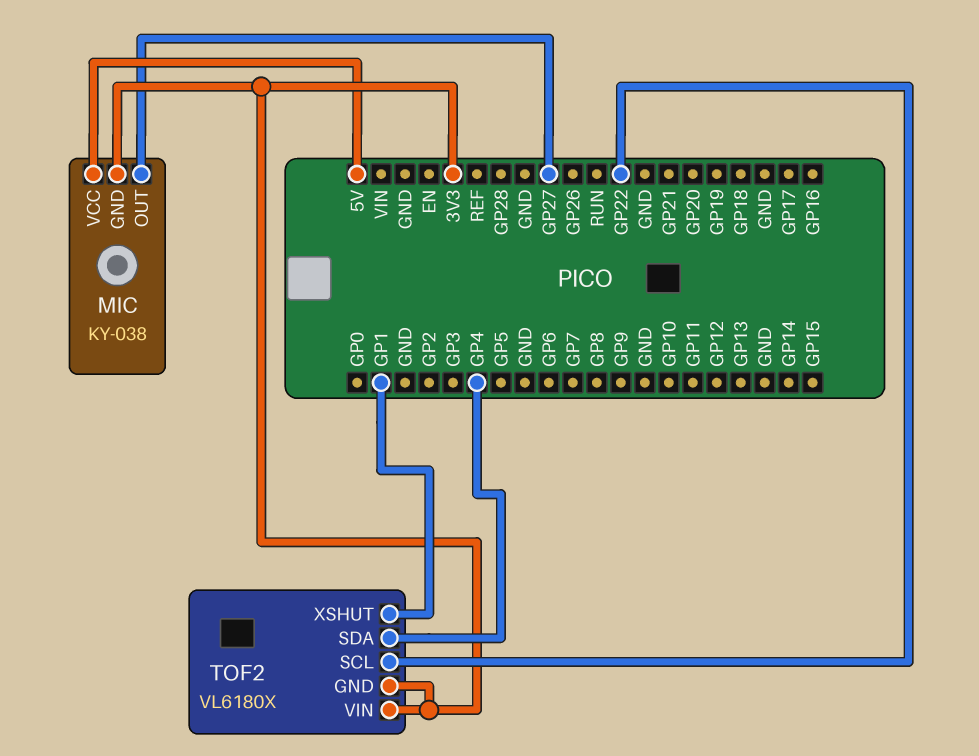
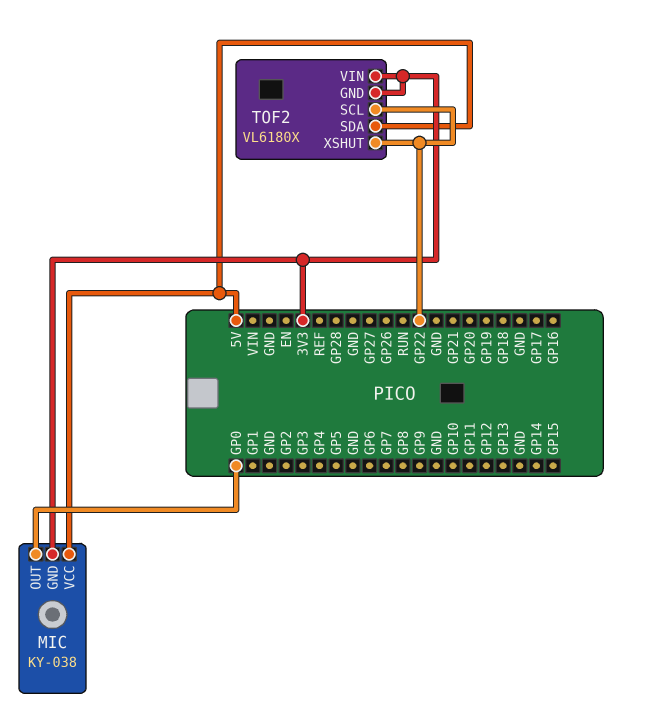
MIC pin OUT: GP27 -> GP0
TOF2 pin SDA: GP4 -> 5V
TOF2 pin XSHUT: GP1 -> GP22

